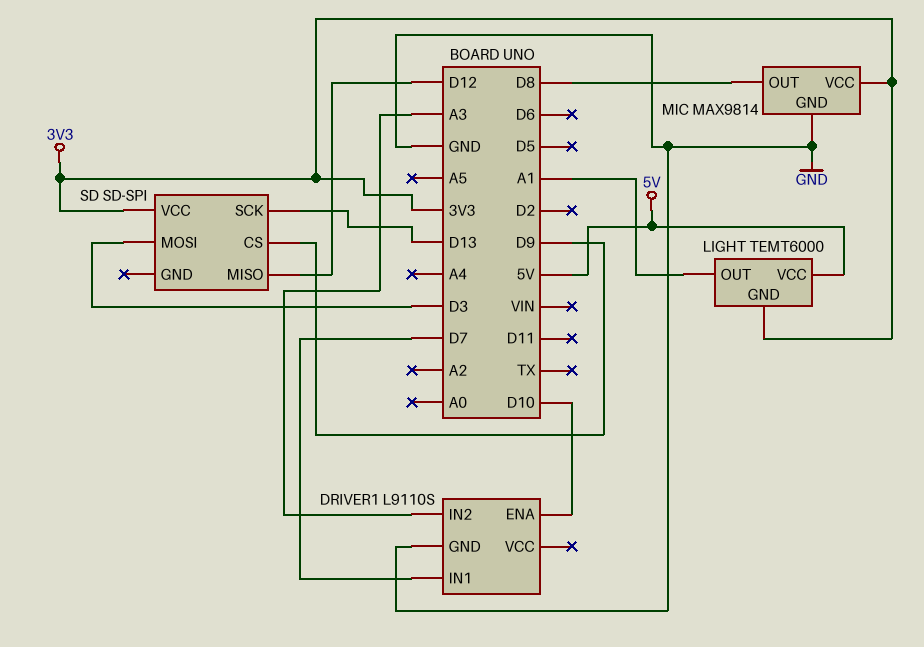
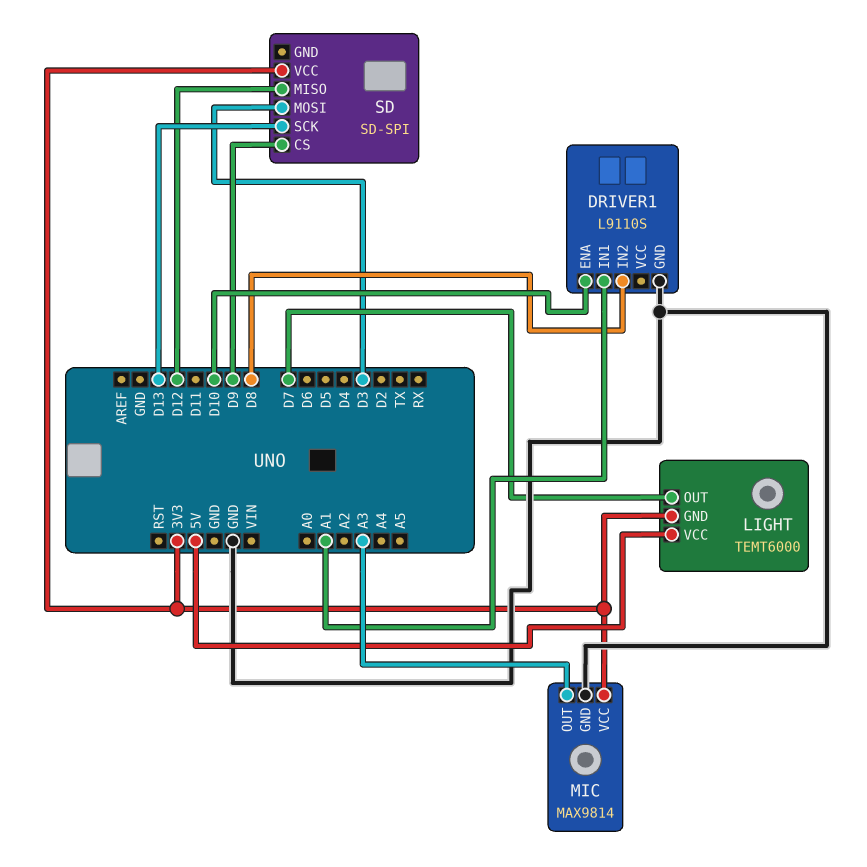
DRIVER1 pin IN1: D7 -> A1
DRIVER1 pin IN2: A3 -> D8
LIGHT pin OUT: A1 -> D7
MIC pin OUT: D8 -> A3

